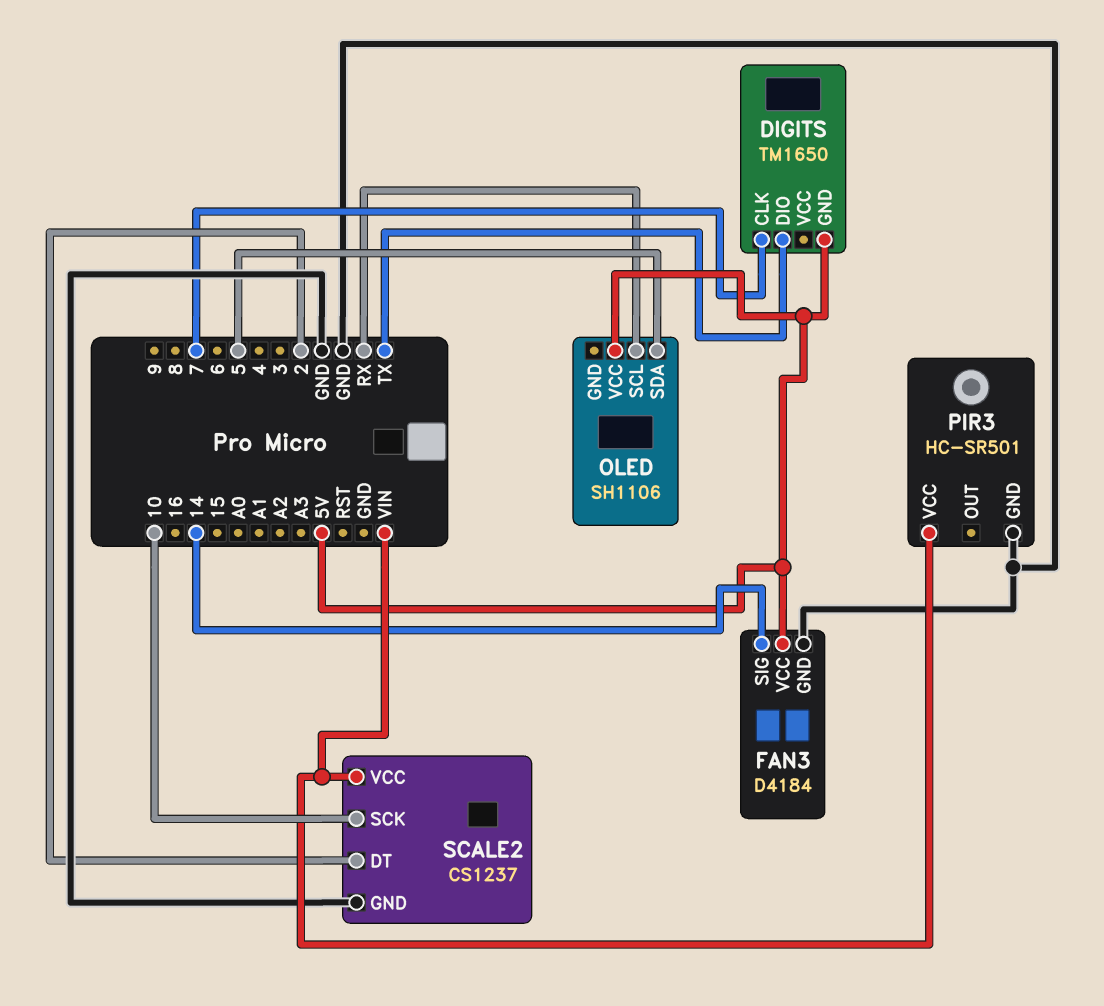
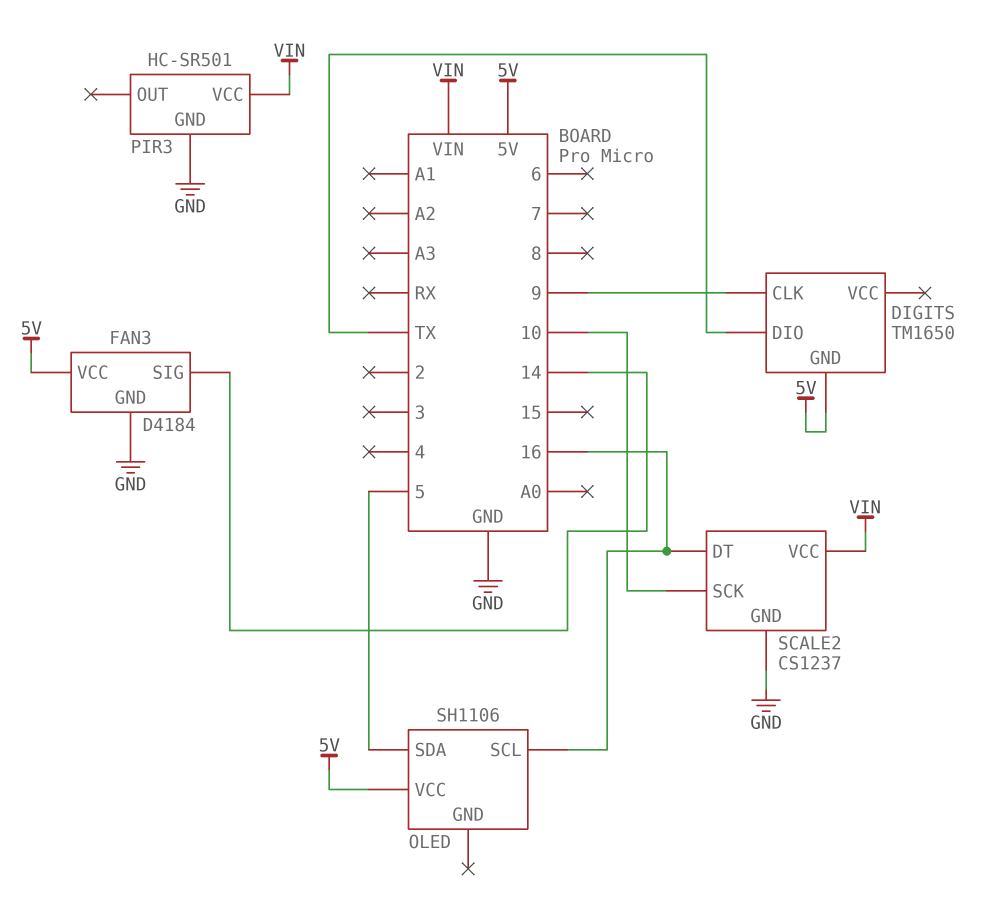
DIGITS pin CLK: 7 -> 9
OLED pin SCL: RX -> 16
SCALE2 pin DT: 2 -> 16

